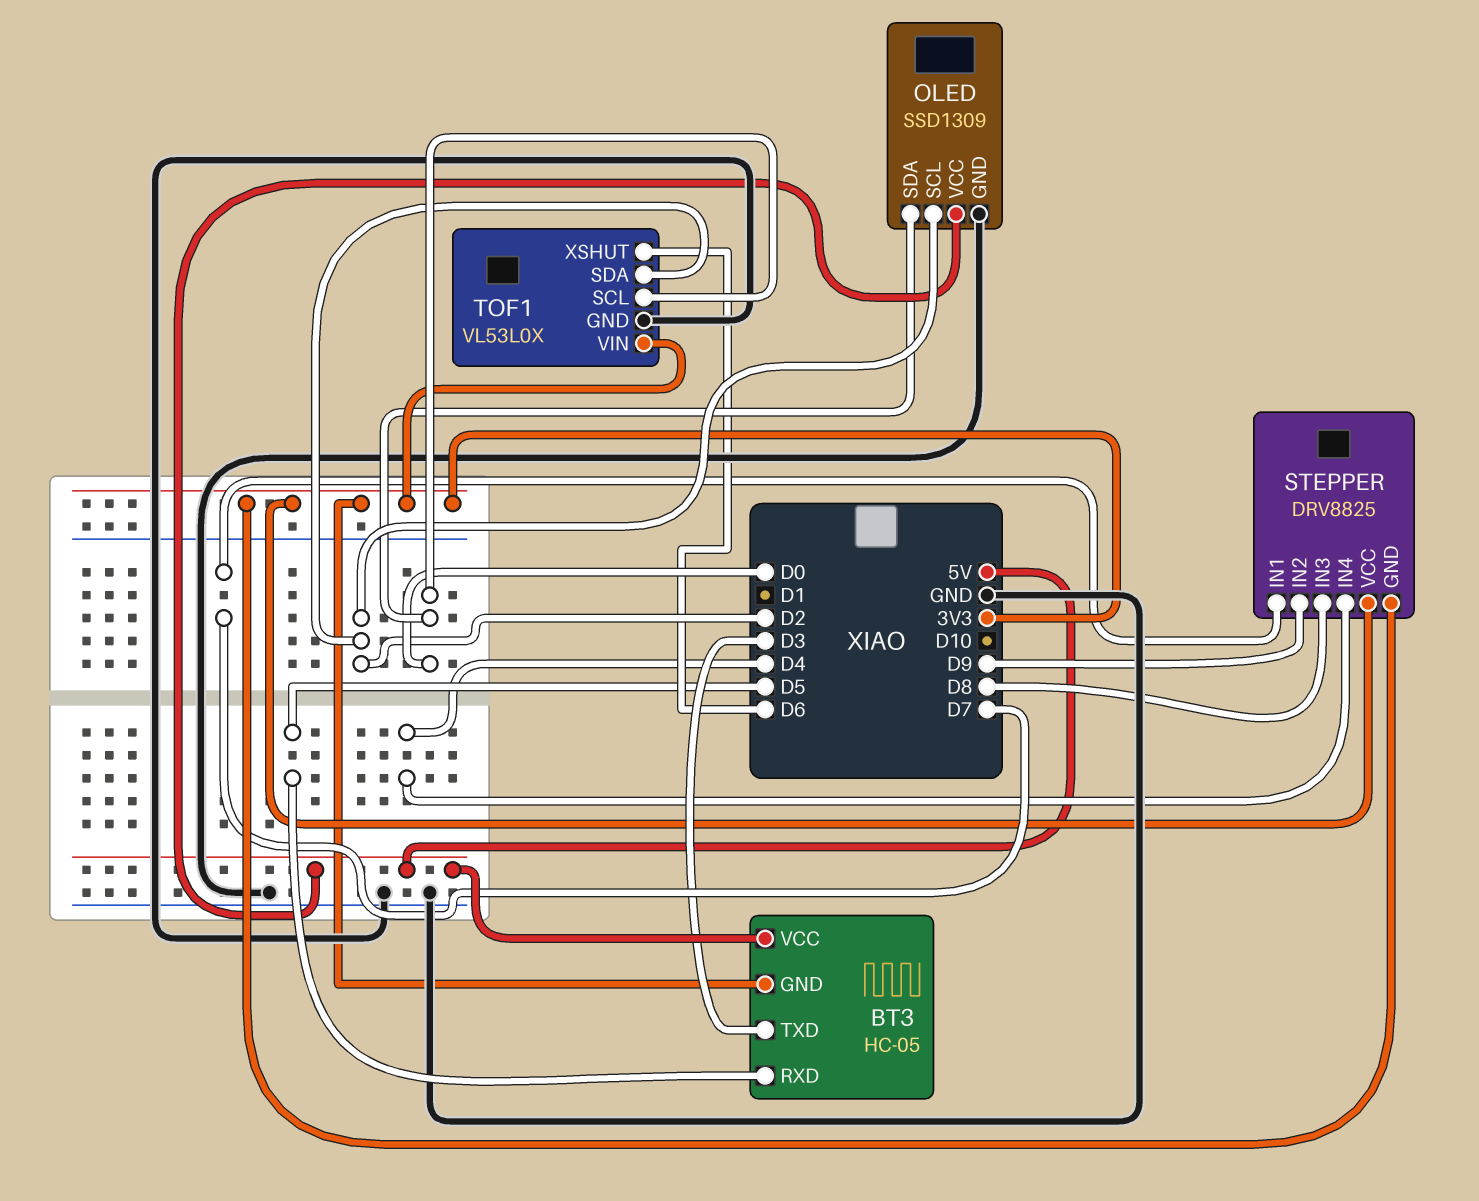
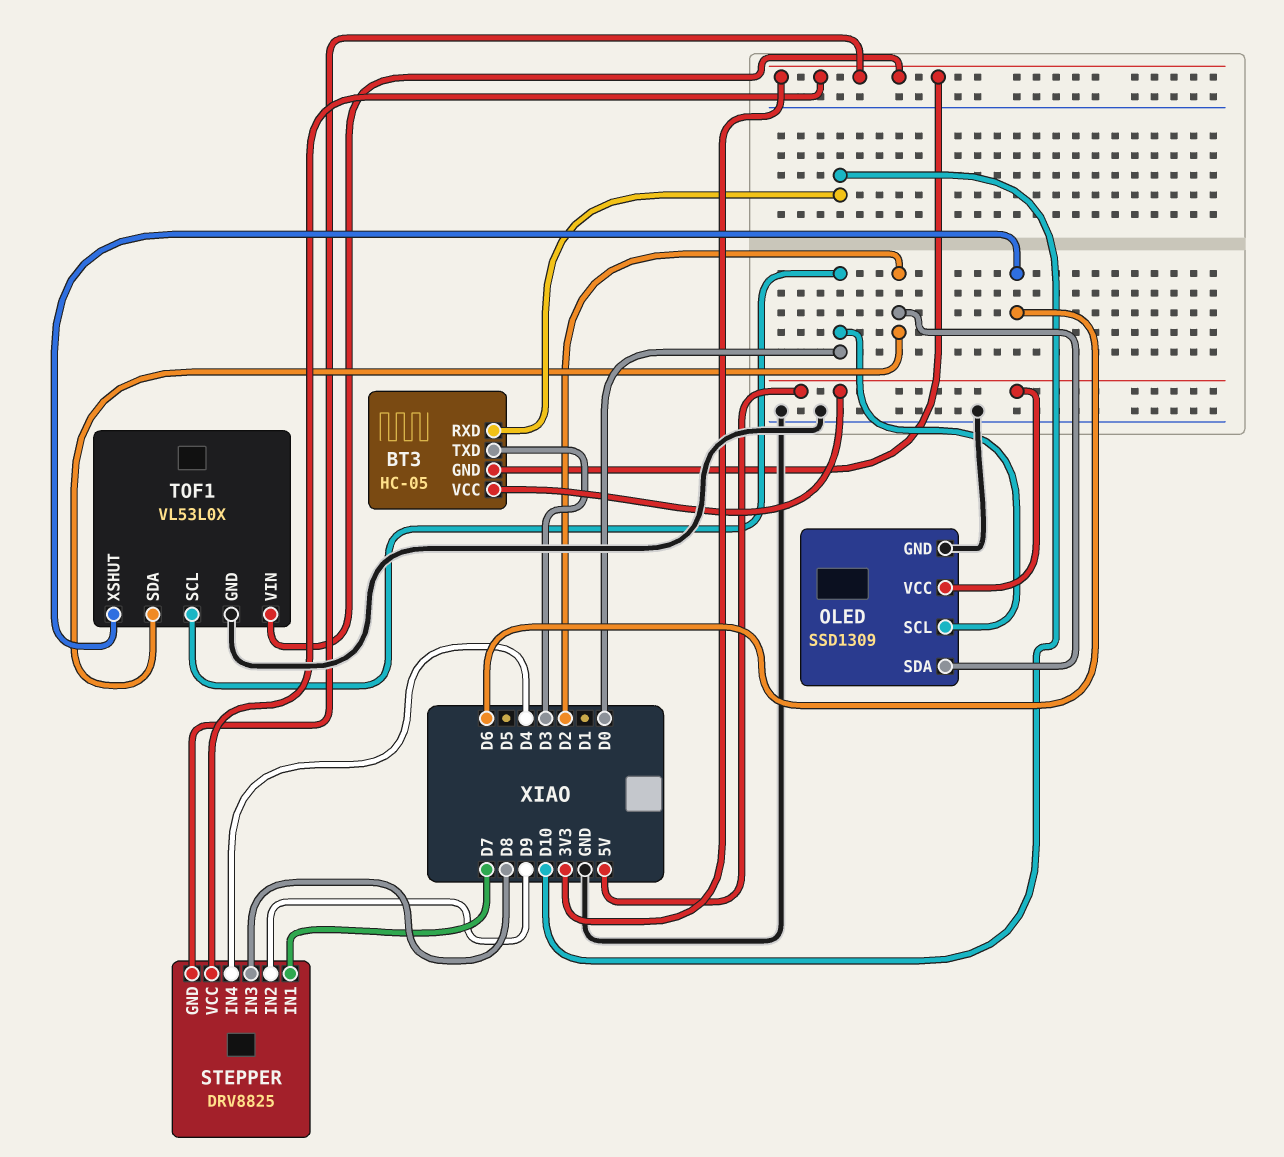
BT3 pin RXD: D5 -> D10
OLED pin SCL: D2 -> D0
OLED pin SDA: D0 -> D2

